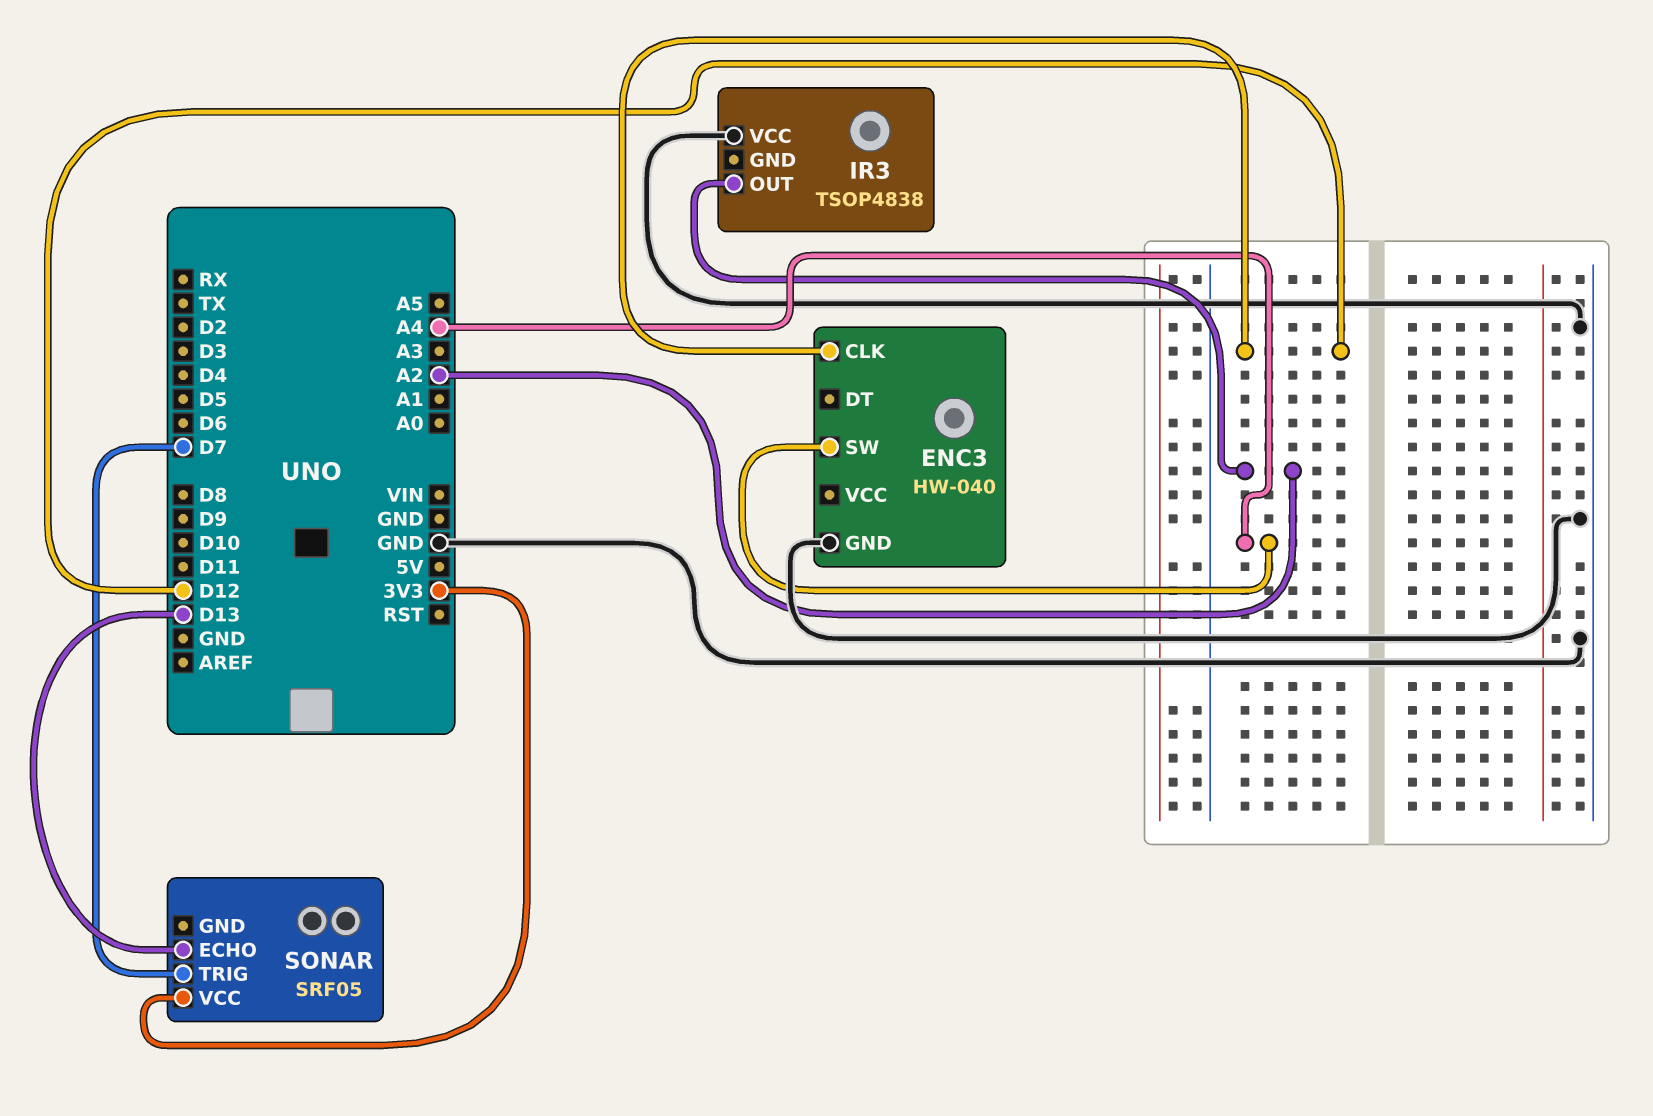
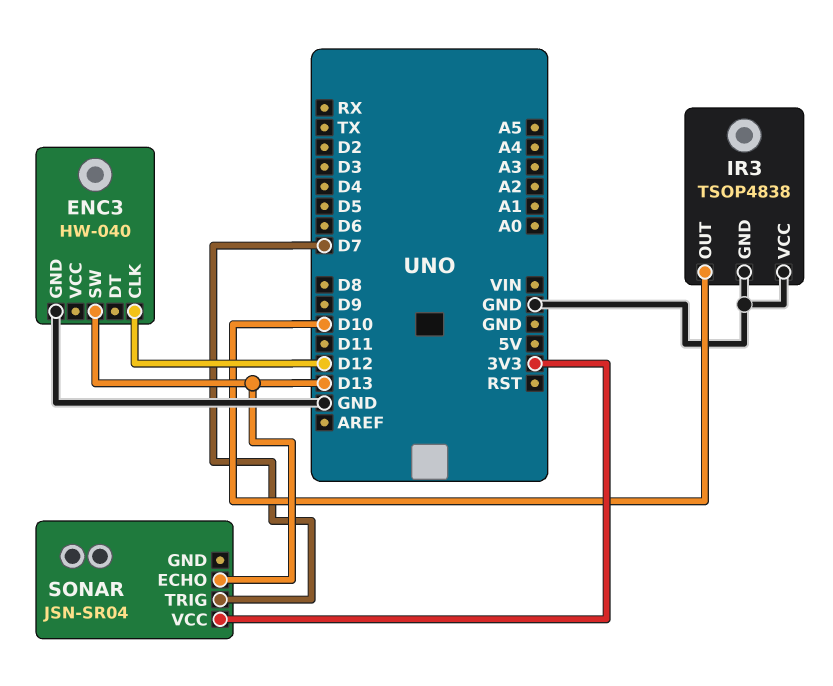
ENC3 pin SW: A4 -> D13
IR3 pin GND: none -> GND
IR3 pin OUT: A2 -> D10
SONAR: SRF05 -> JSN-SR04

